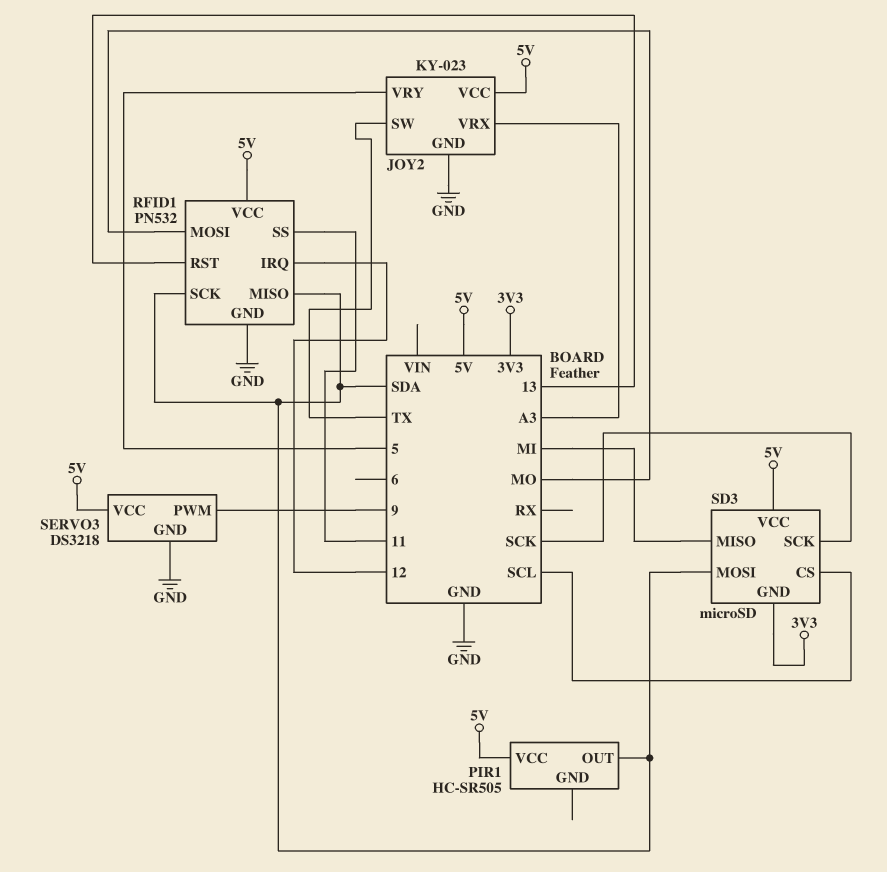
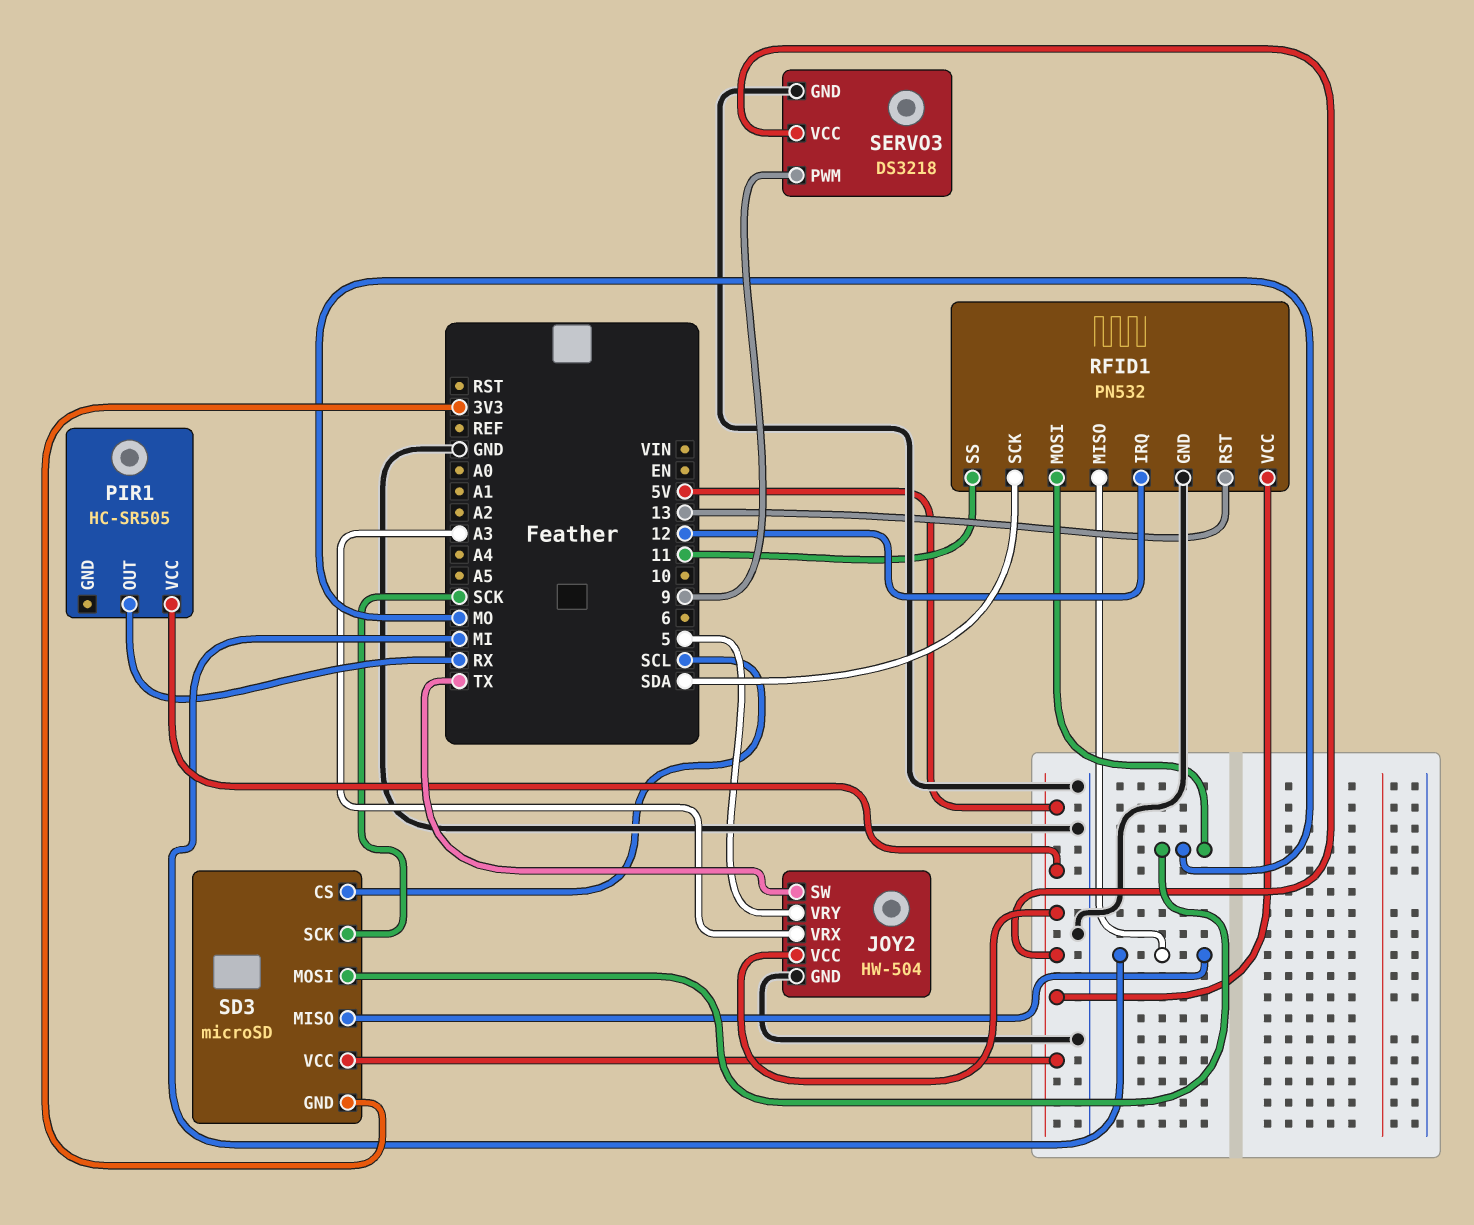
JOY2: KY-023 -> HW-504
PIR1 pin OUT: SDA -> RX
RFID1 pin MISO: SDA -> MI
SD3 pin MOSI: SDA -> MO

